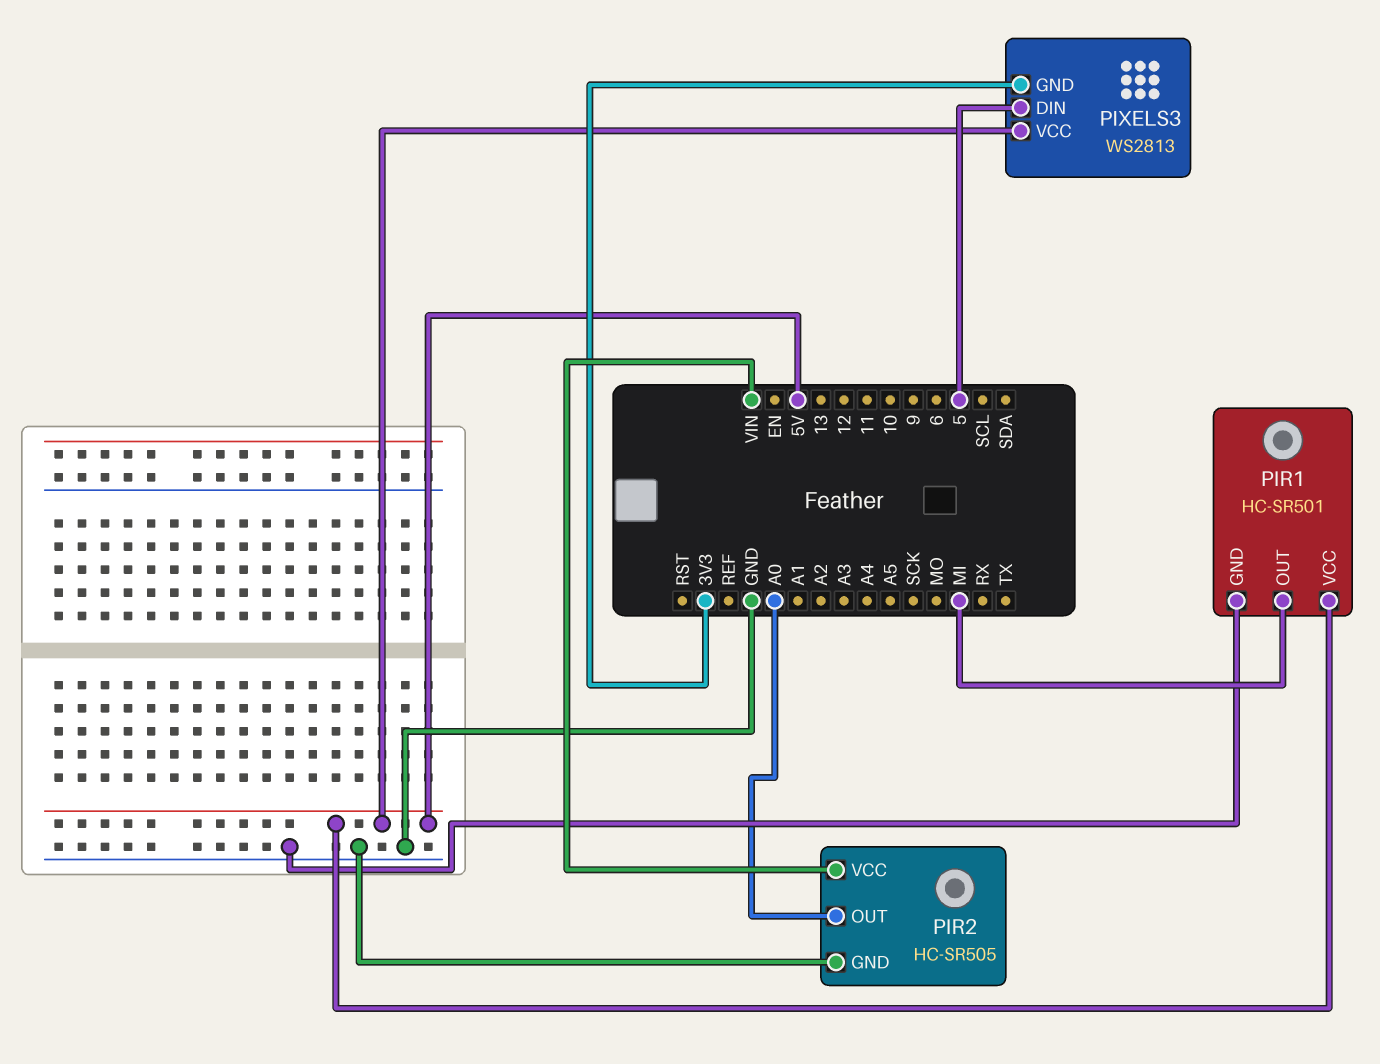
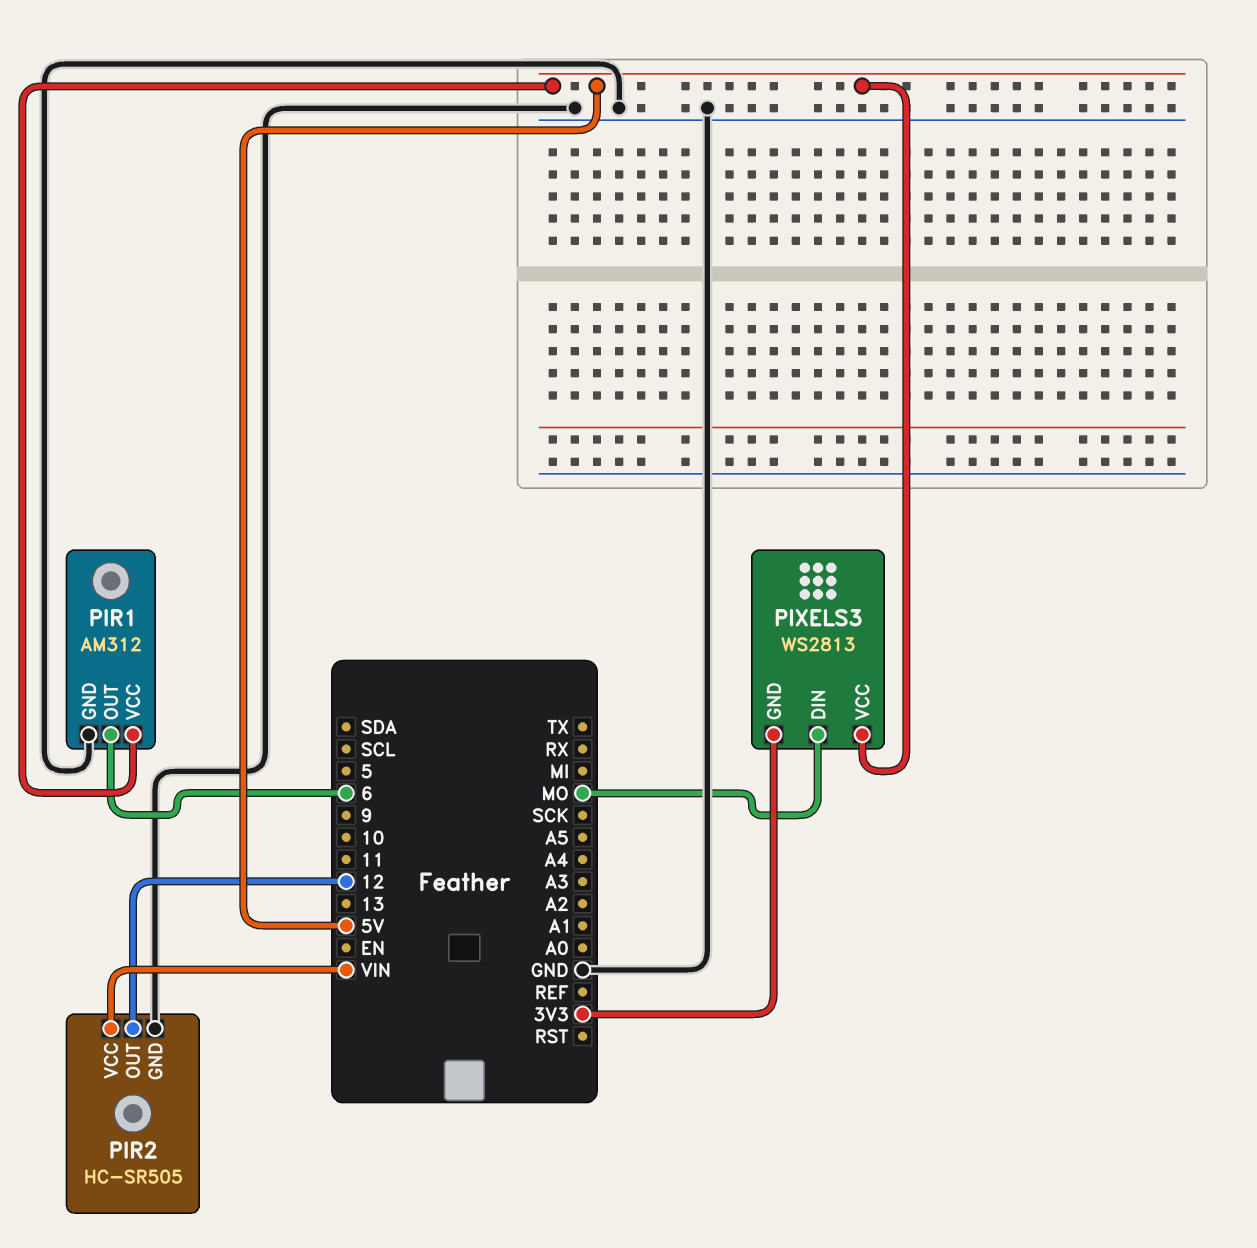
PIR1: HC-SR501 -> AM312
PIR1 pin OUT: MI -> 6
PIR2 pin OUT: A0 -> 12
PIXELS3 pin DIN: 5 -> MO

